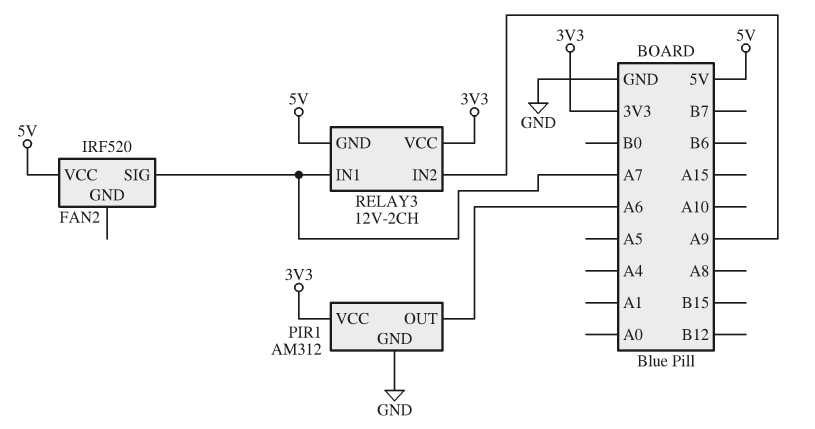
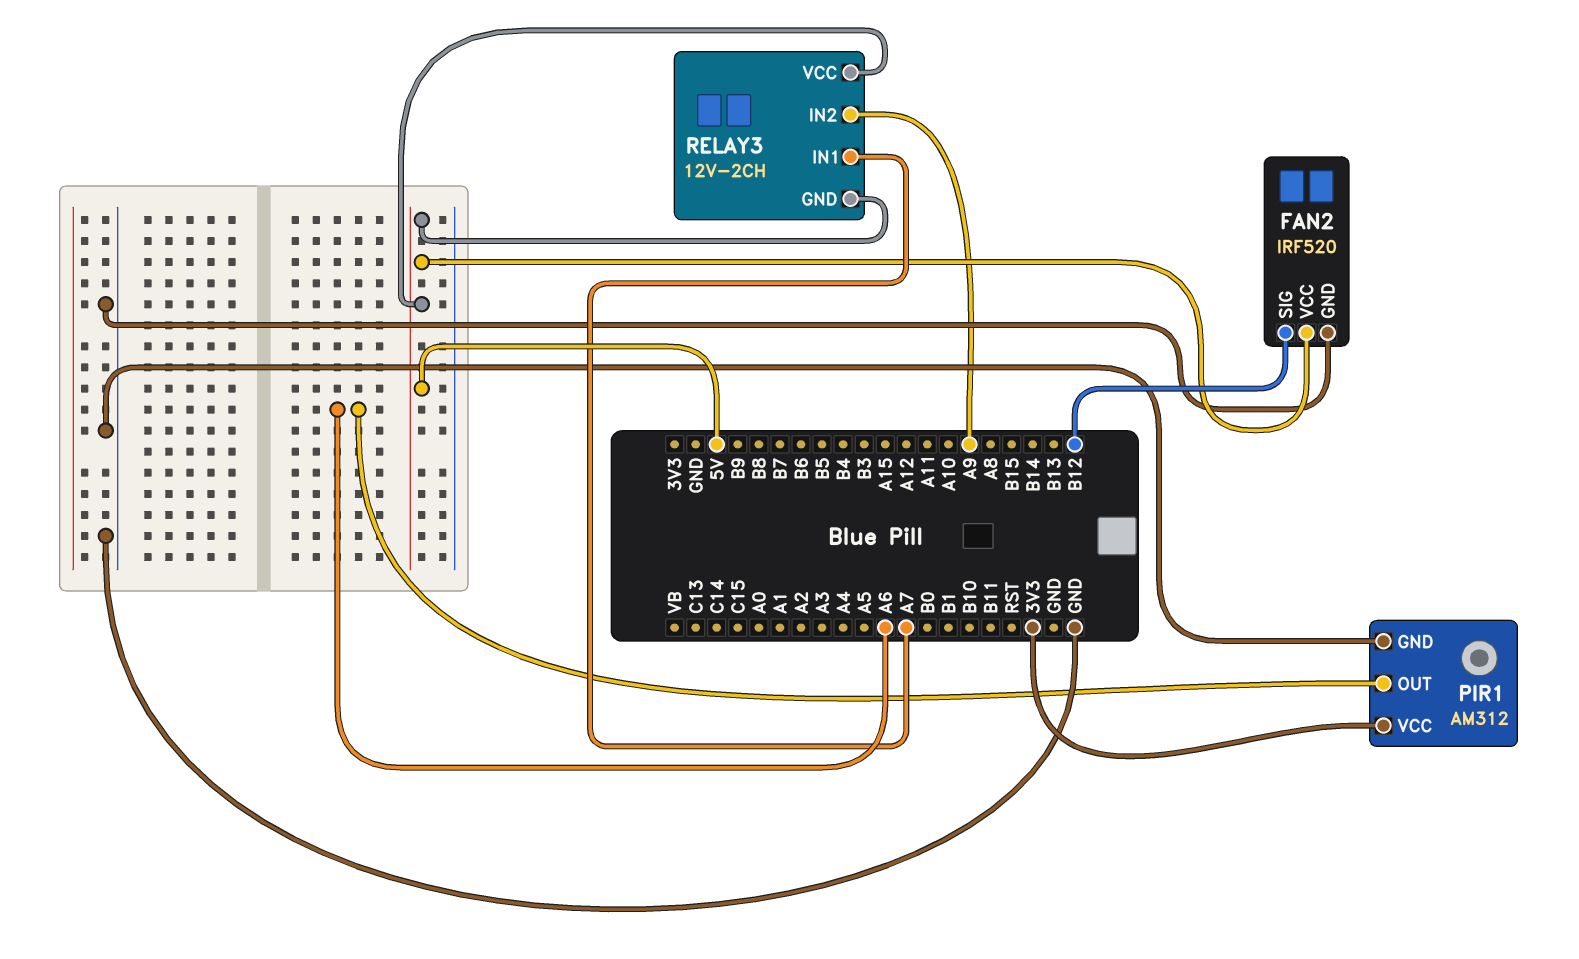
FAN2 pin GND: none -> GND
FAN2 pin SIG: A7 -> B12
RELAY3 pin VCC: 3V3 -> 5V

